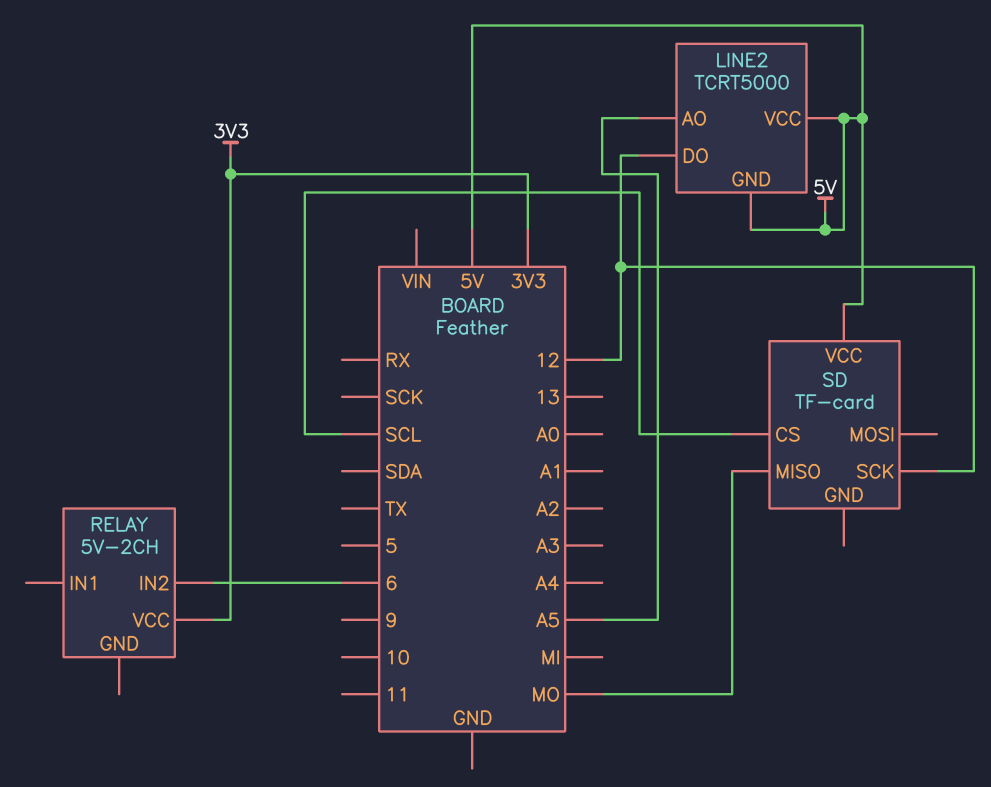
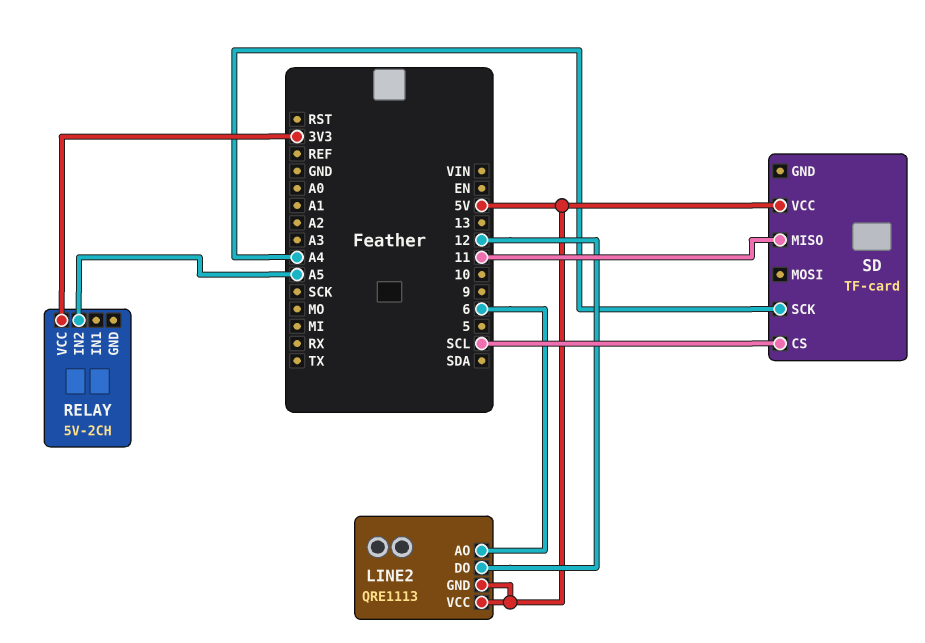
LINE2: TCRT5000 -> QRE1113
LINE2 pin AO: A5 -> 6
RELAY pin IN2: 6 -> A5
SD pin MISO: MO -> 11
SD pin SCK: 12 -> A4

